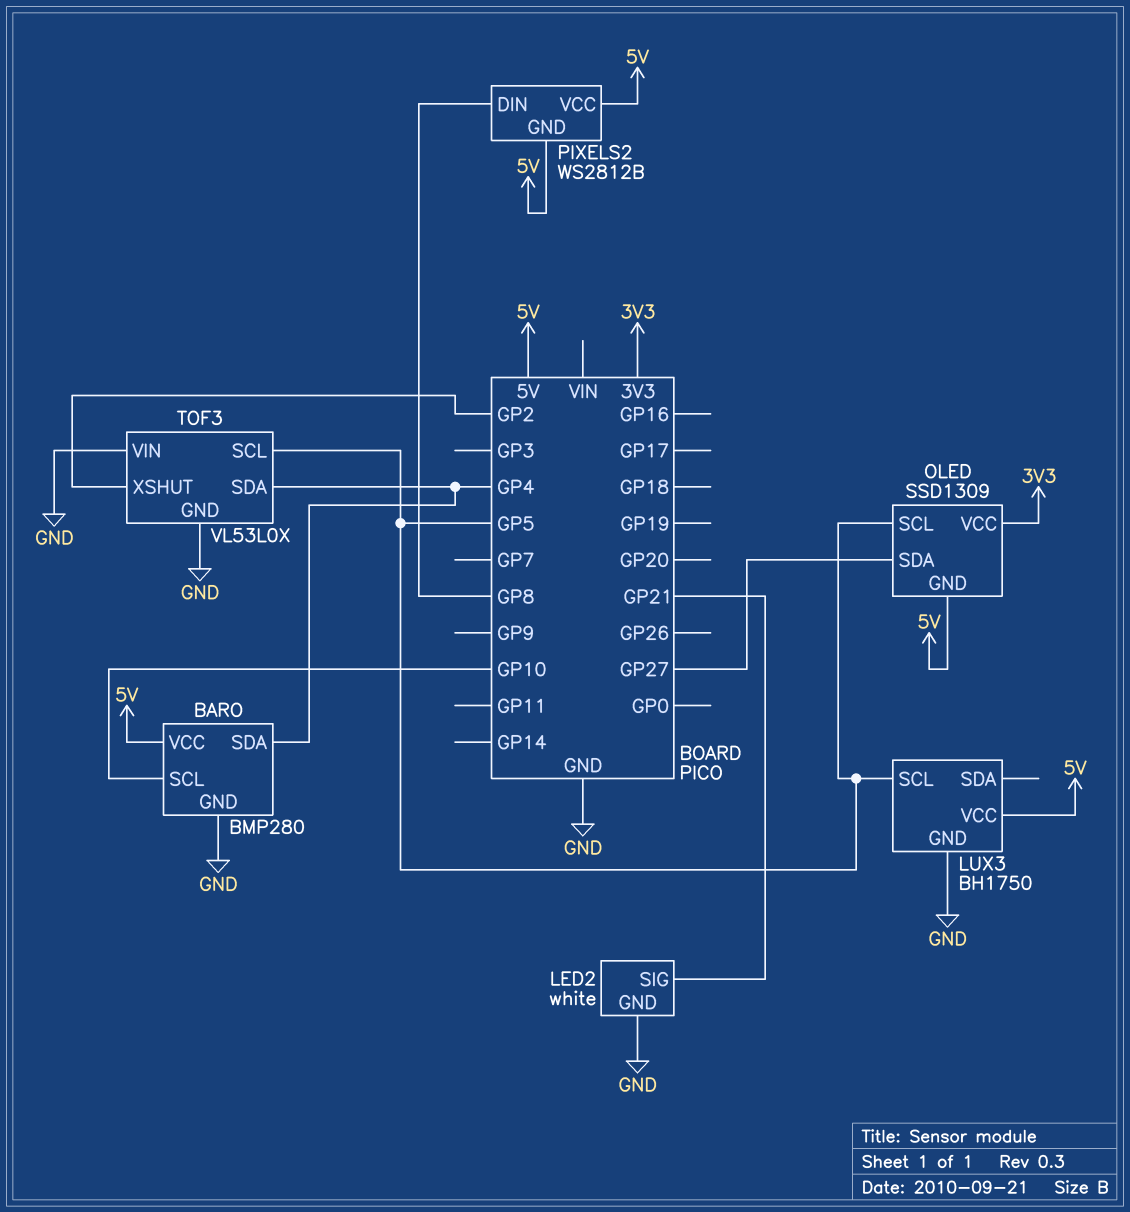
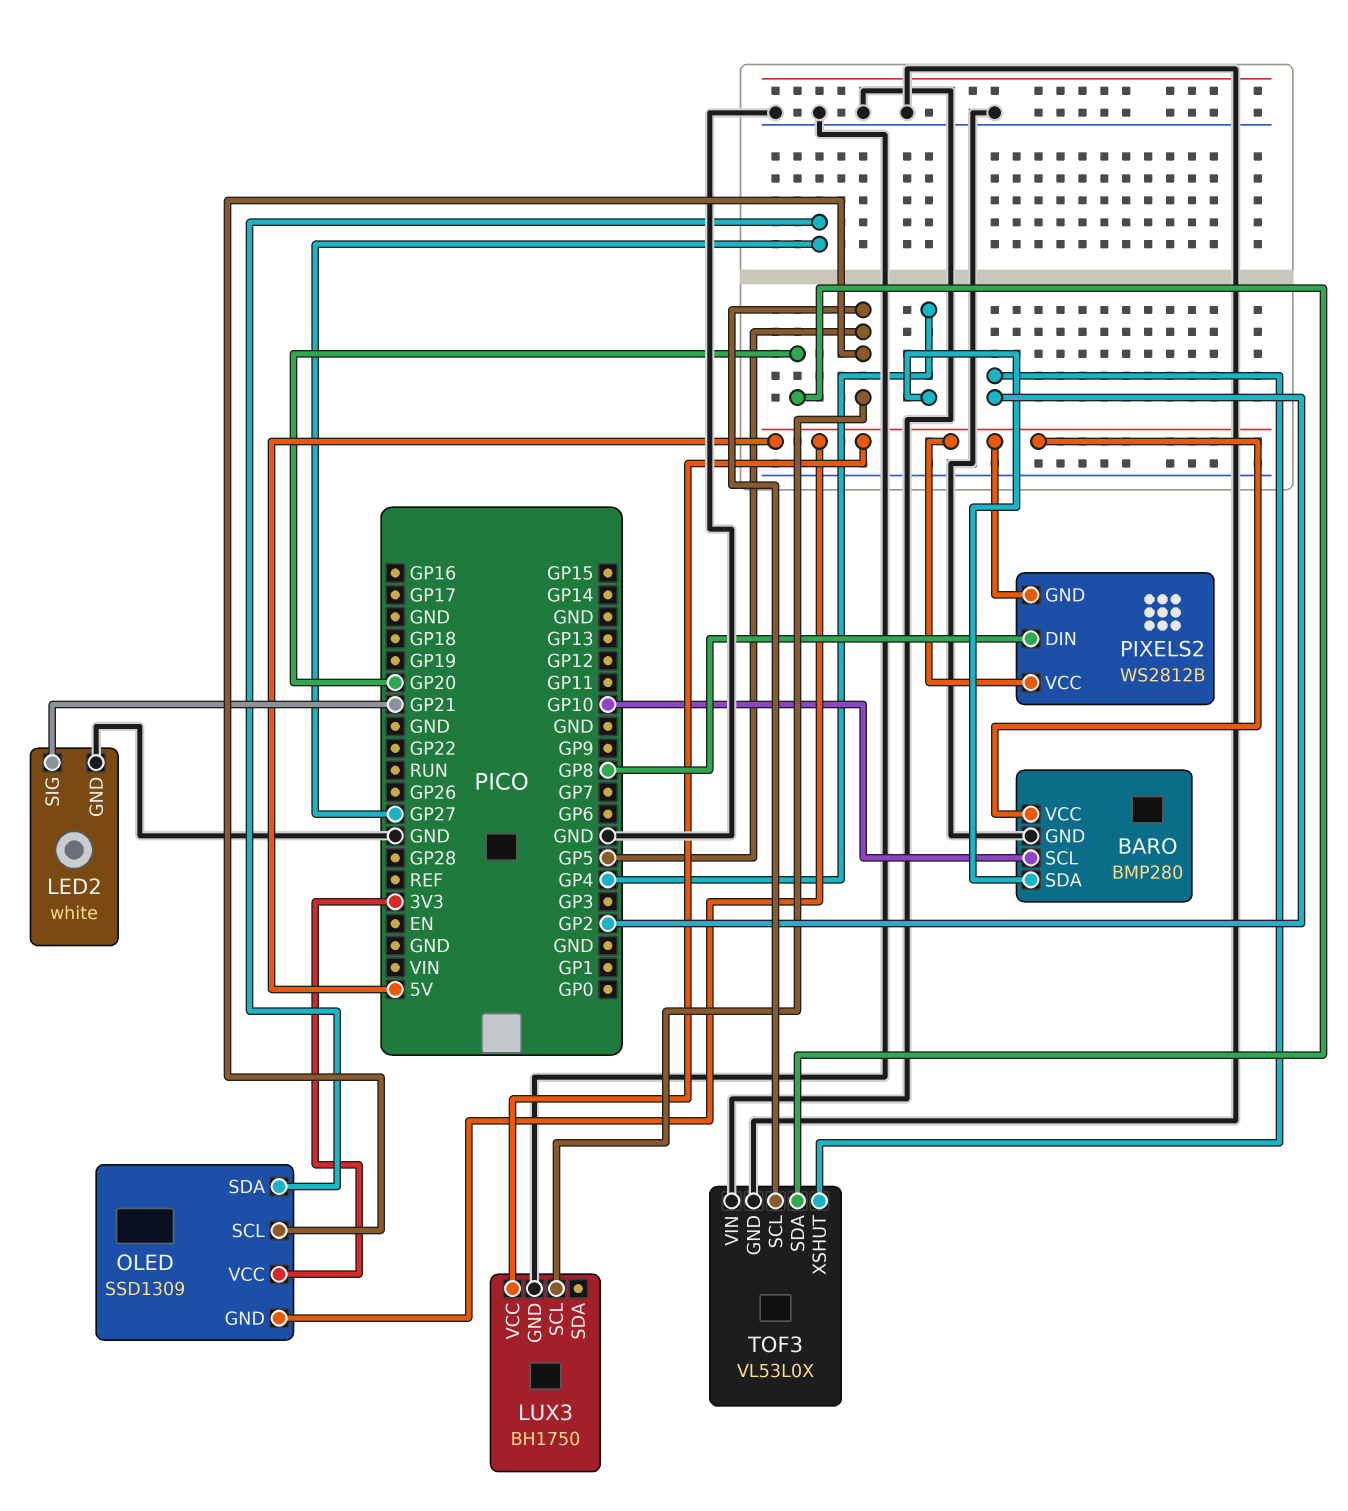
TOF3 pin SDA: GP4 -> GP20

